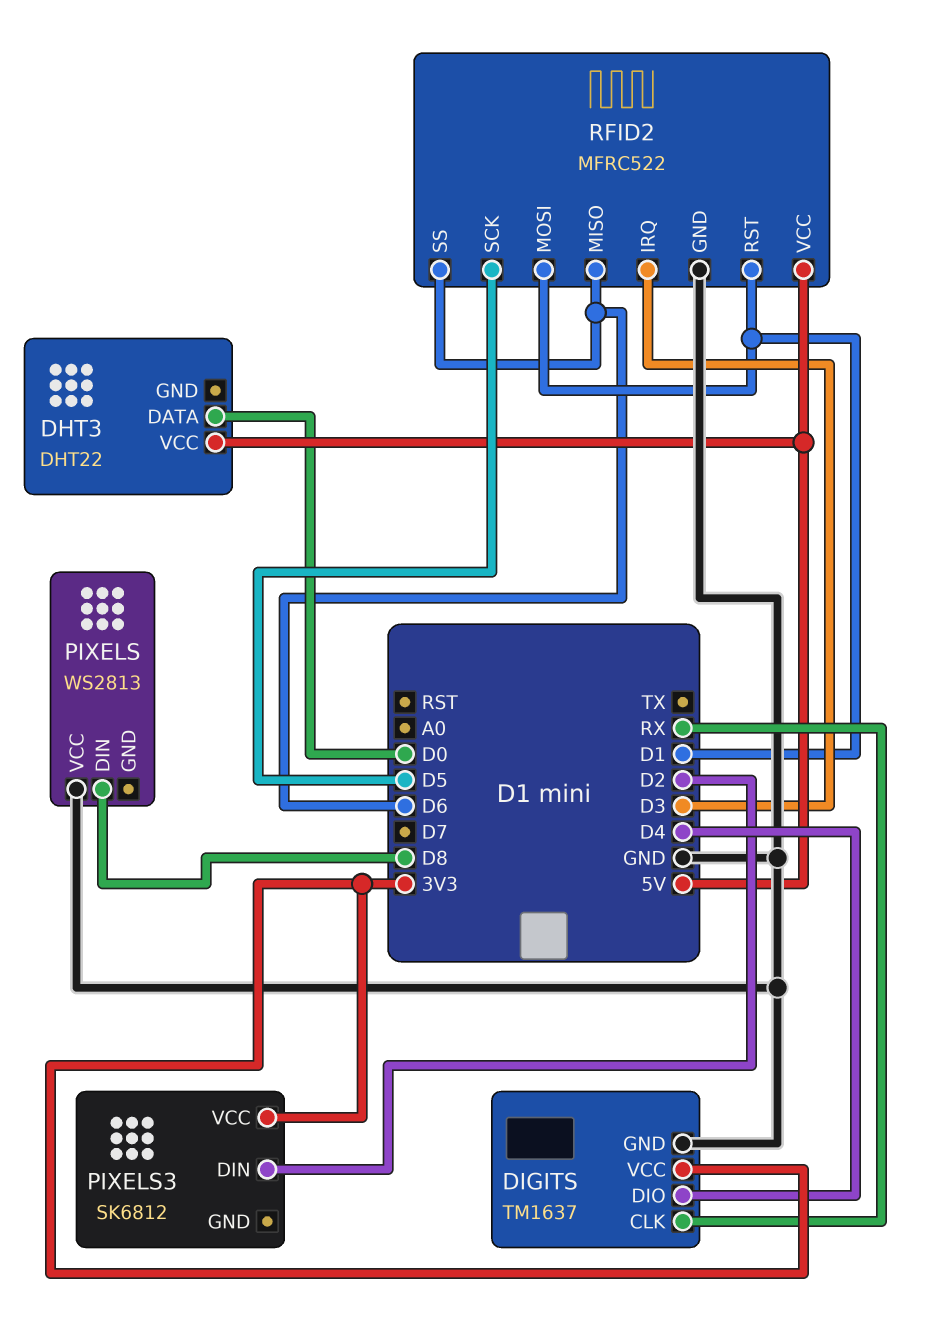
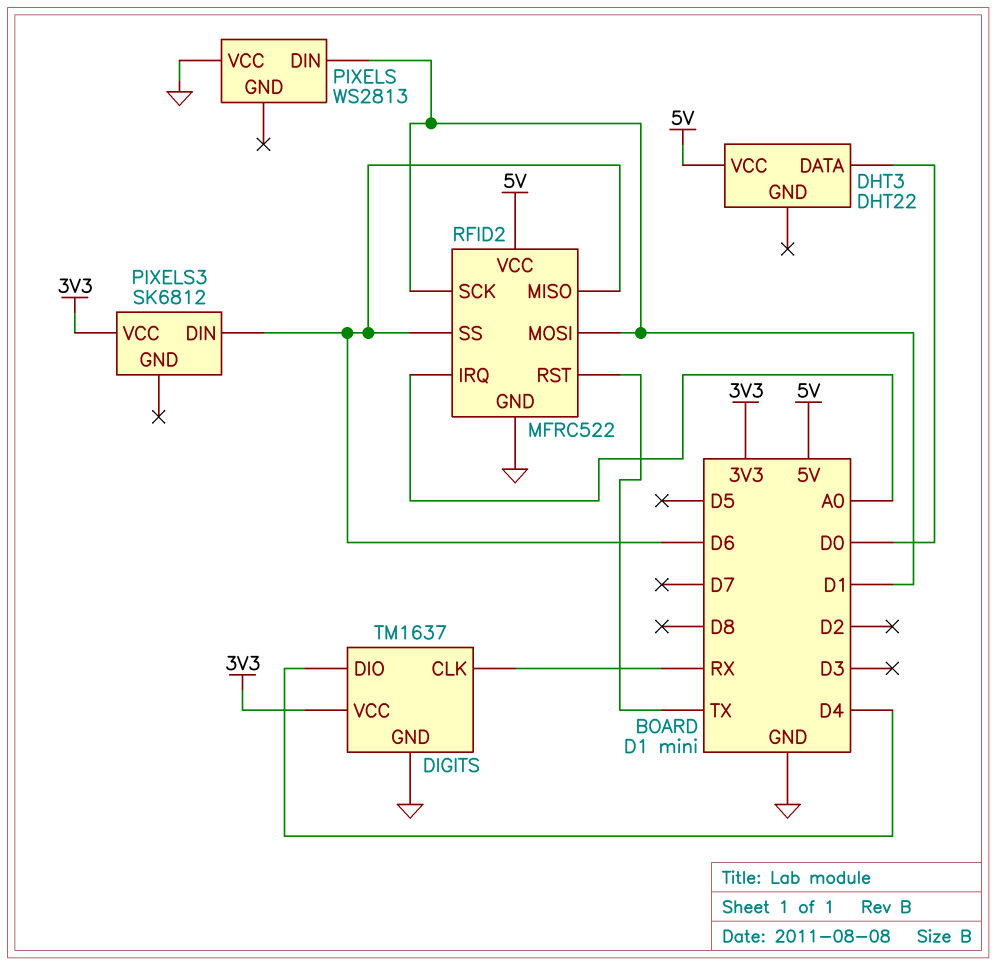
PIXELS pin DIN: D8 -> D1
PIXELS3 pin DIN: D2 -> D6
RFID2 pin IRQ: D3 -> A0
RFID2 pin RST: D1 -> TX
RFID2 pin SCK: D5 -> D1

